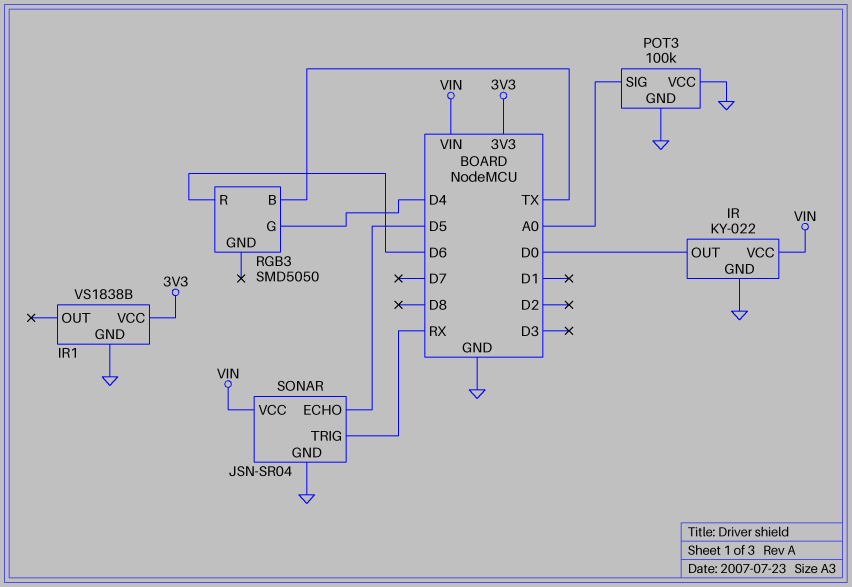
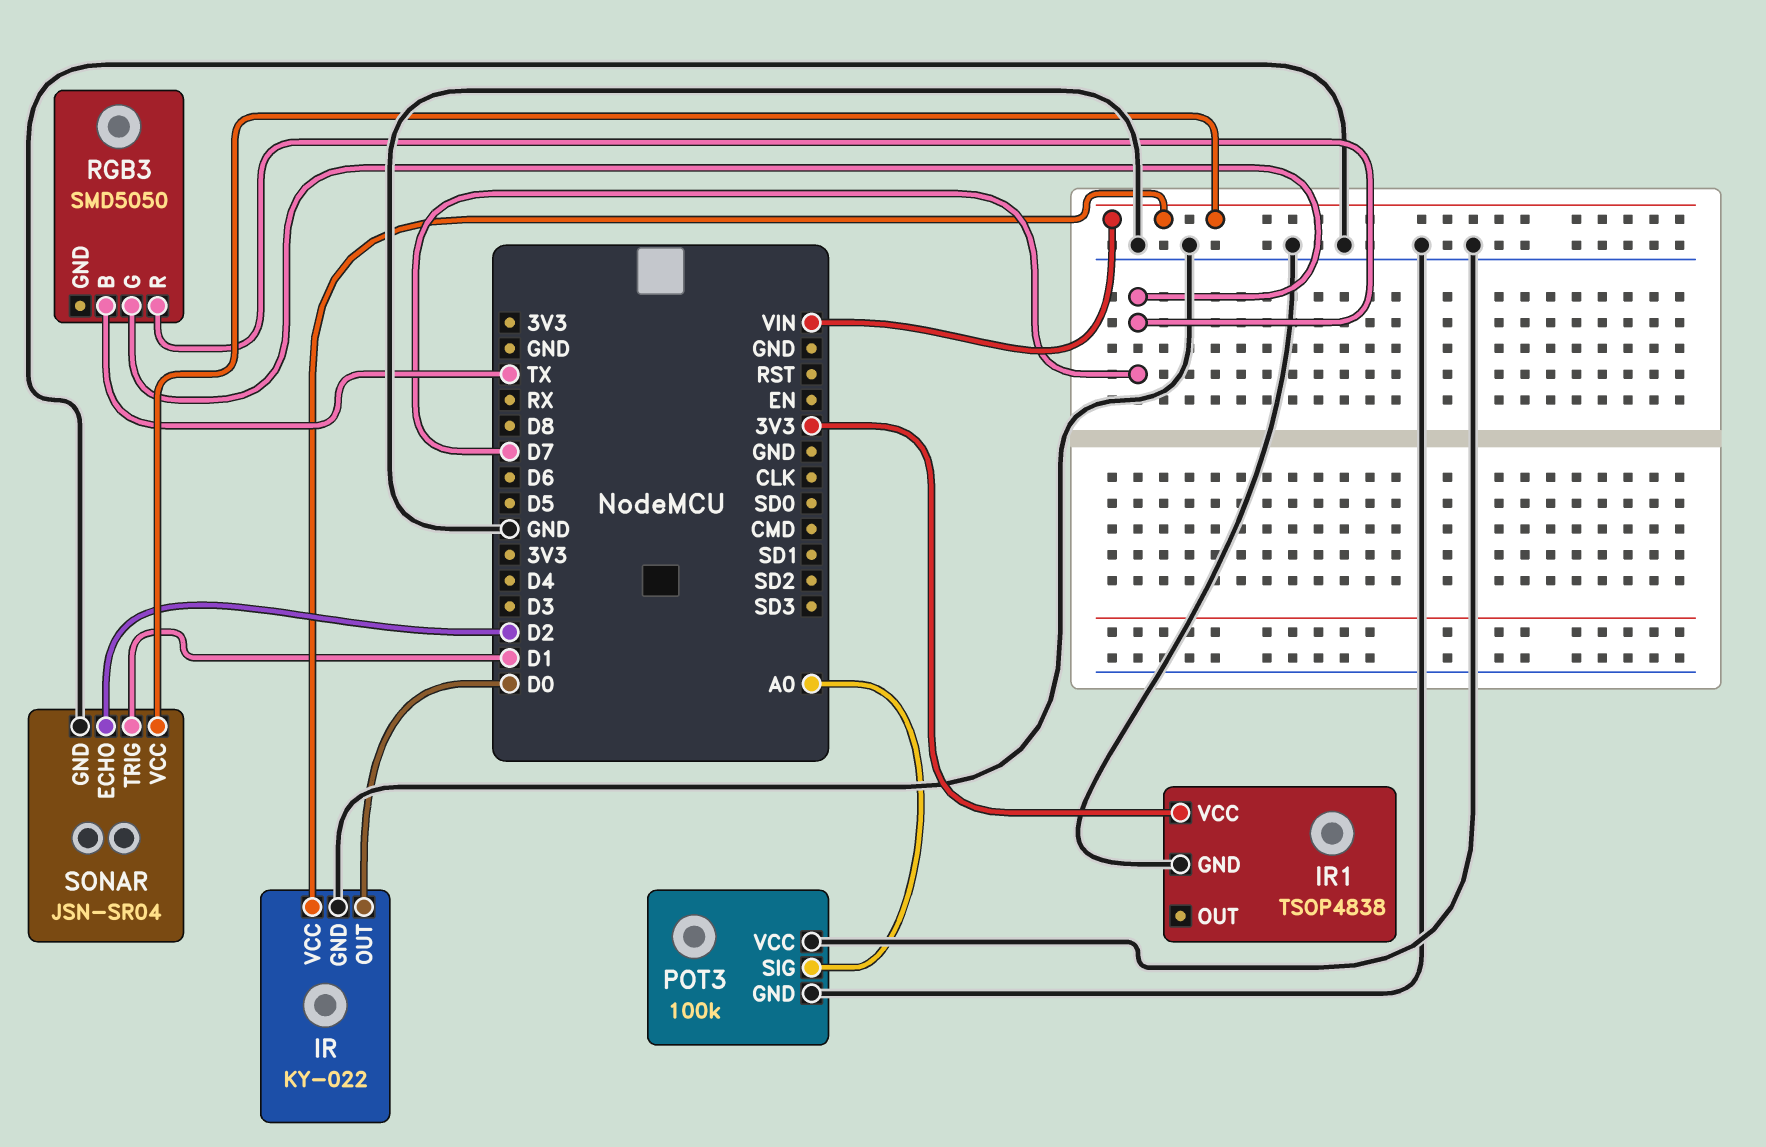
IR1: VS1838B -> TSOP4838
RGB3 pin G: D4 -> D7
RGB3 pin R: D6 -> D7
SONAR pin ECHO: D5 -> D2
SONAR pin TRIG: RX -> D1

